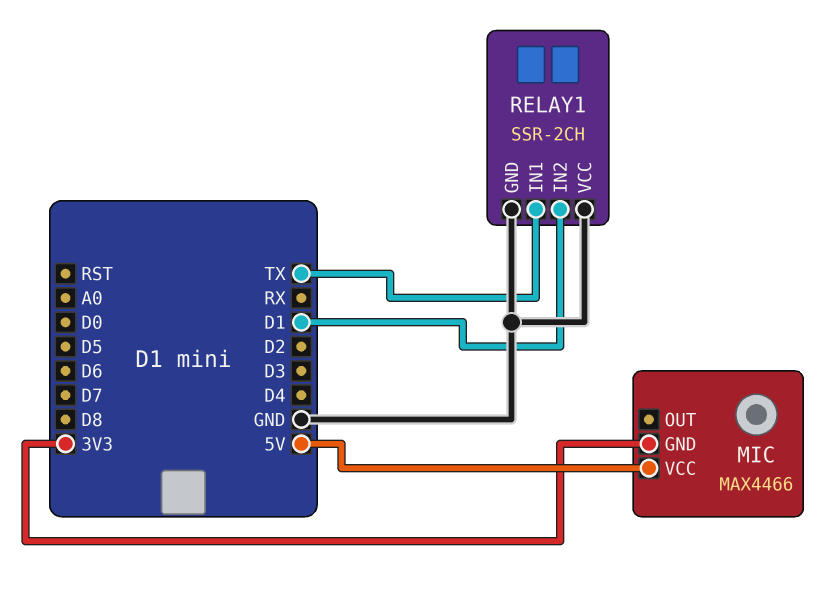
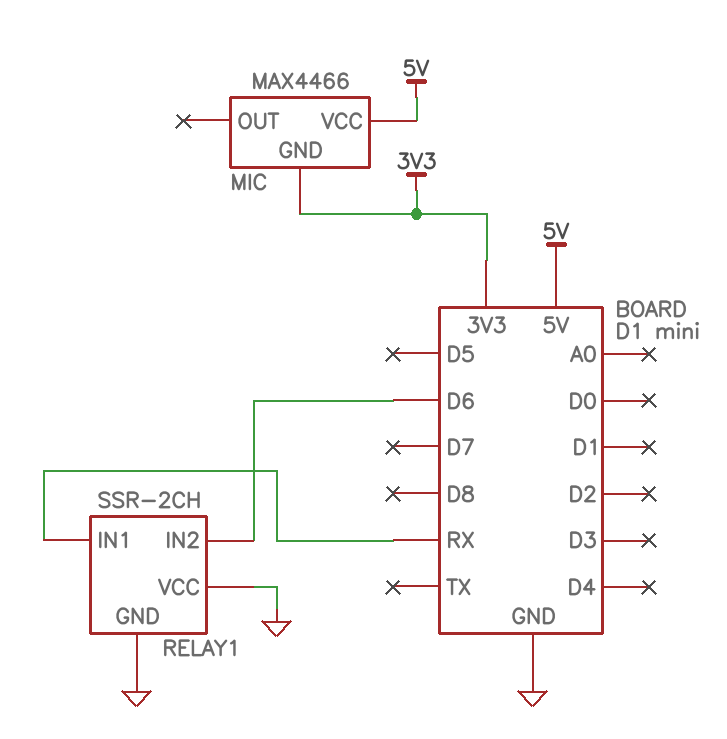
RELAY1 pin IN1: TX -> RX
RELAY1 pin IN2: D1 -> D6

